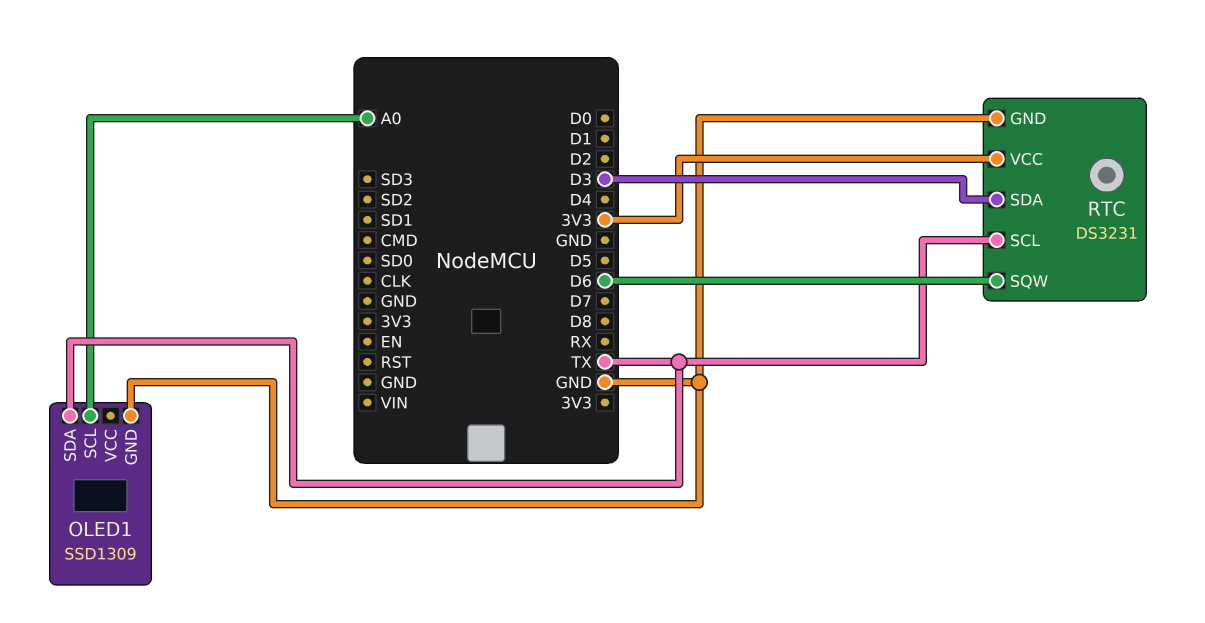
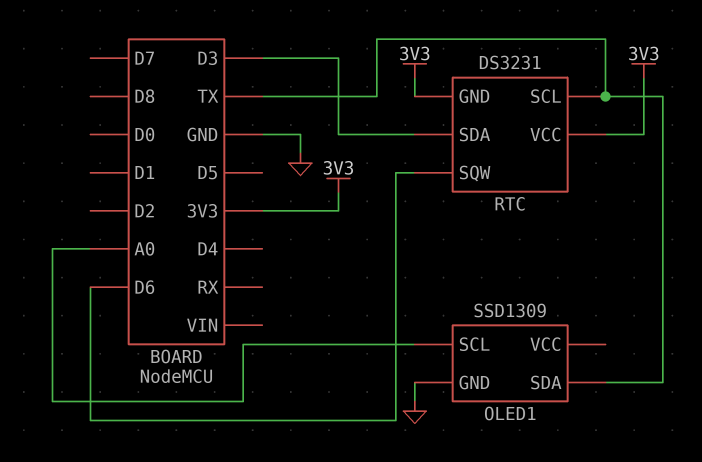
RTC pin GND: GND -> 3V3

